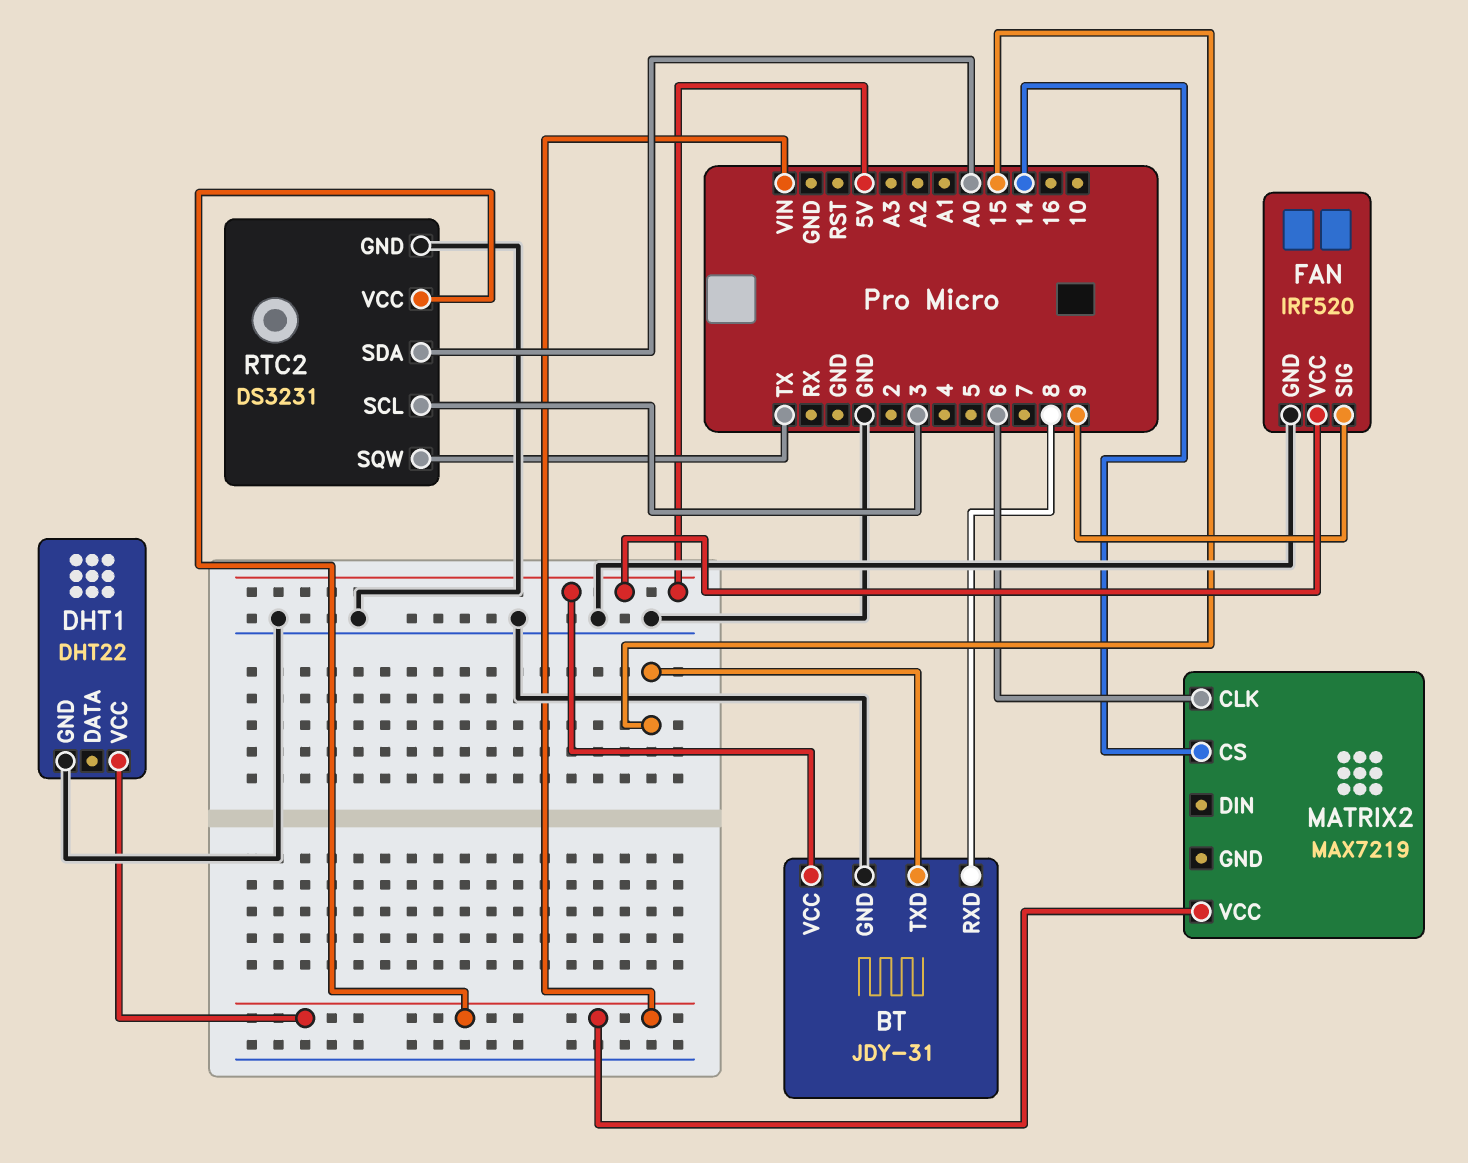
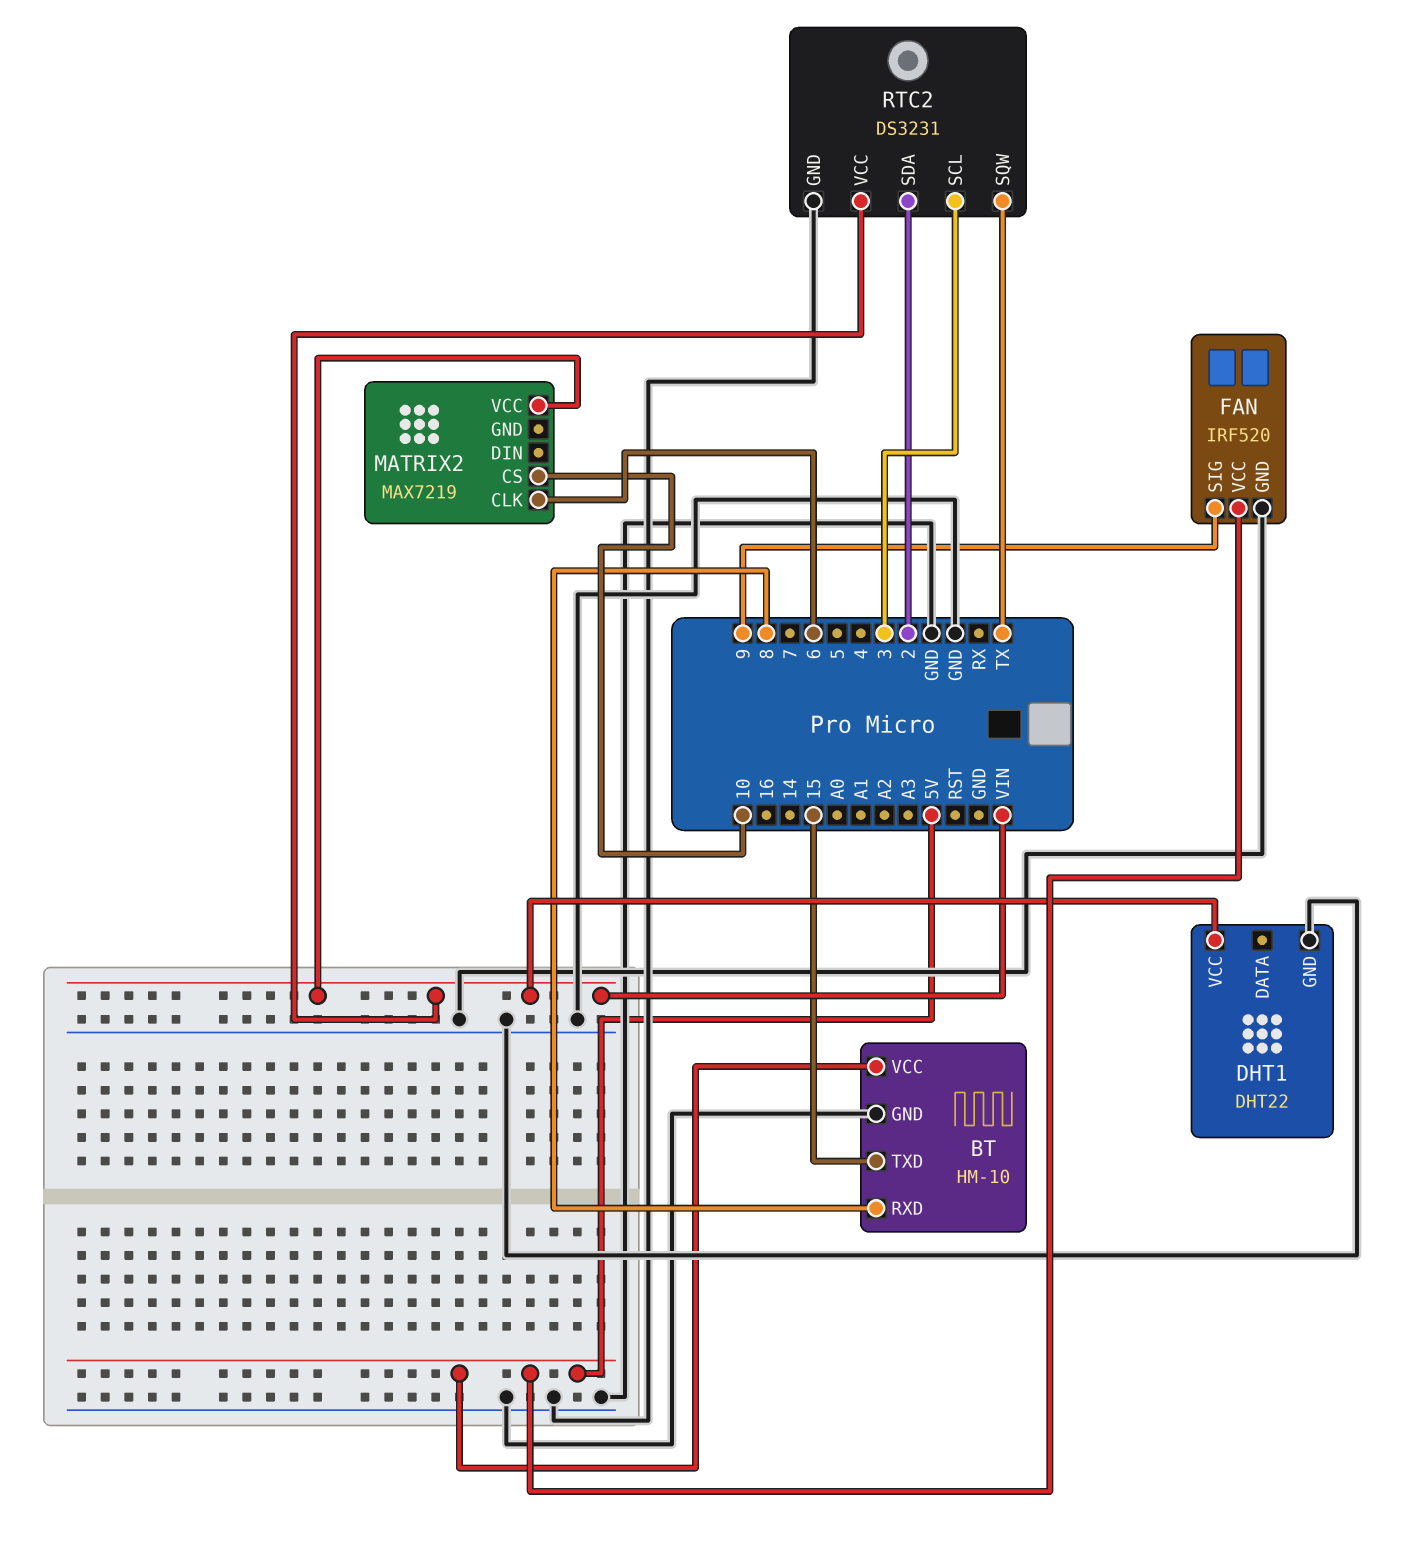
BT: JDY-31 -> HM-10
MATRIX2 pin CS: 14 -> 10
RTC2 pin SDA: A0 -> 2

